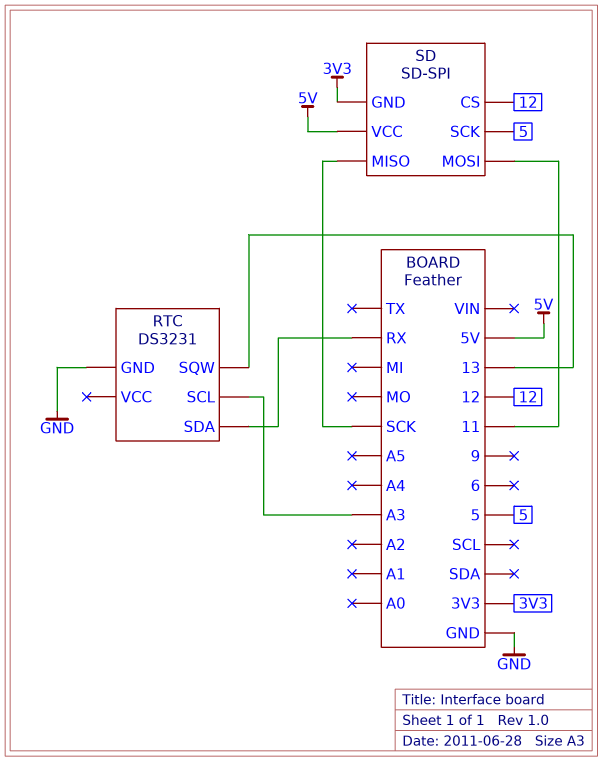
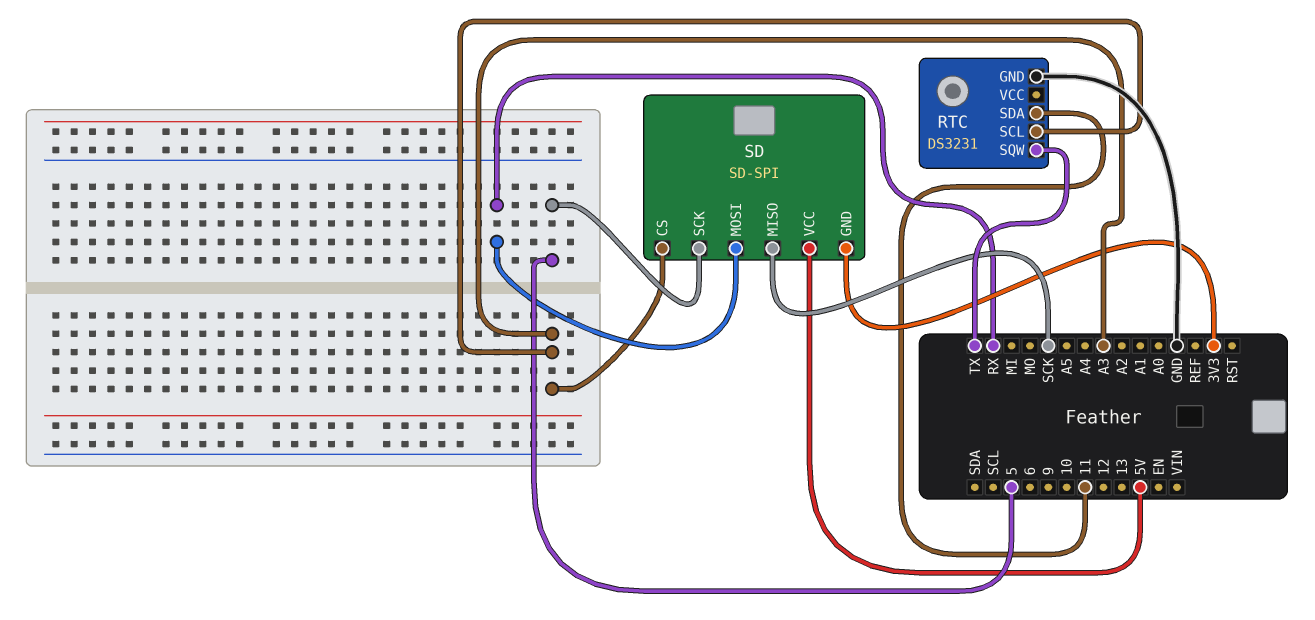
RTC pin SDA: RX -> 11
RTC pin SQW: 13 -> TX
SD pin CS: 12 -> A3
SD pin MOSI: 11 -> RX

